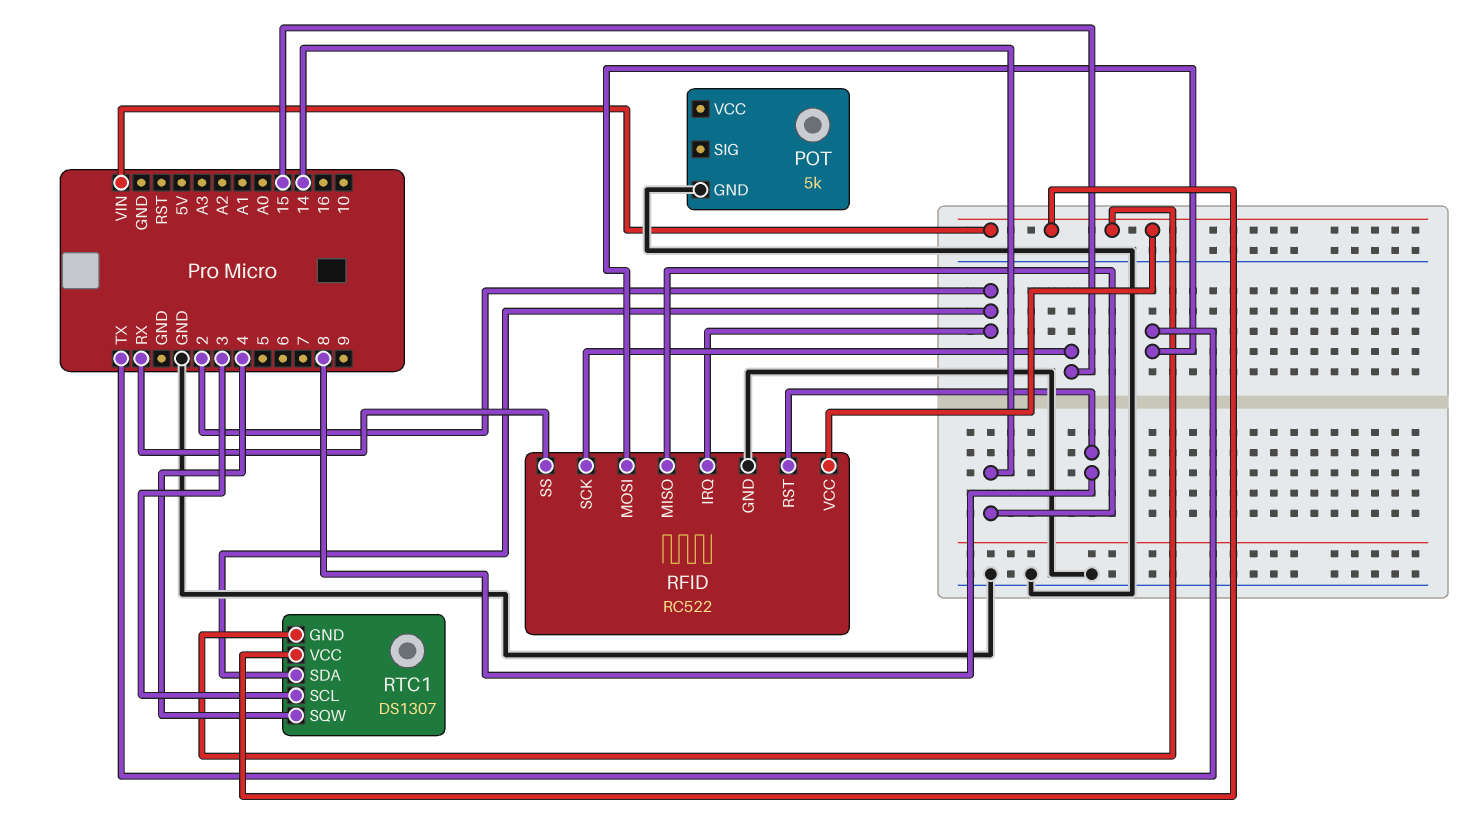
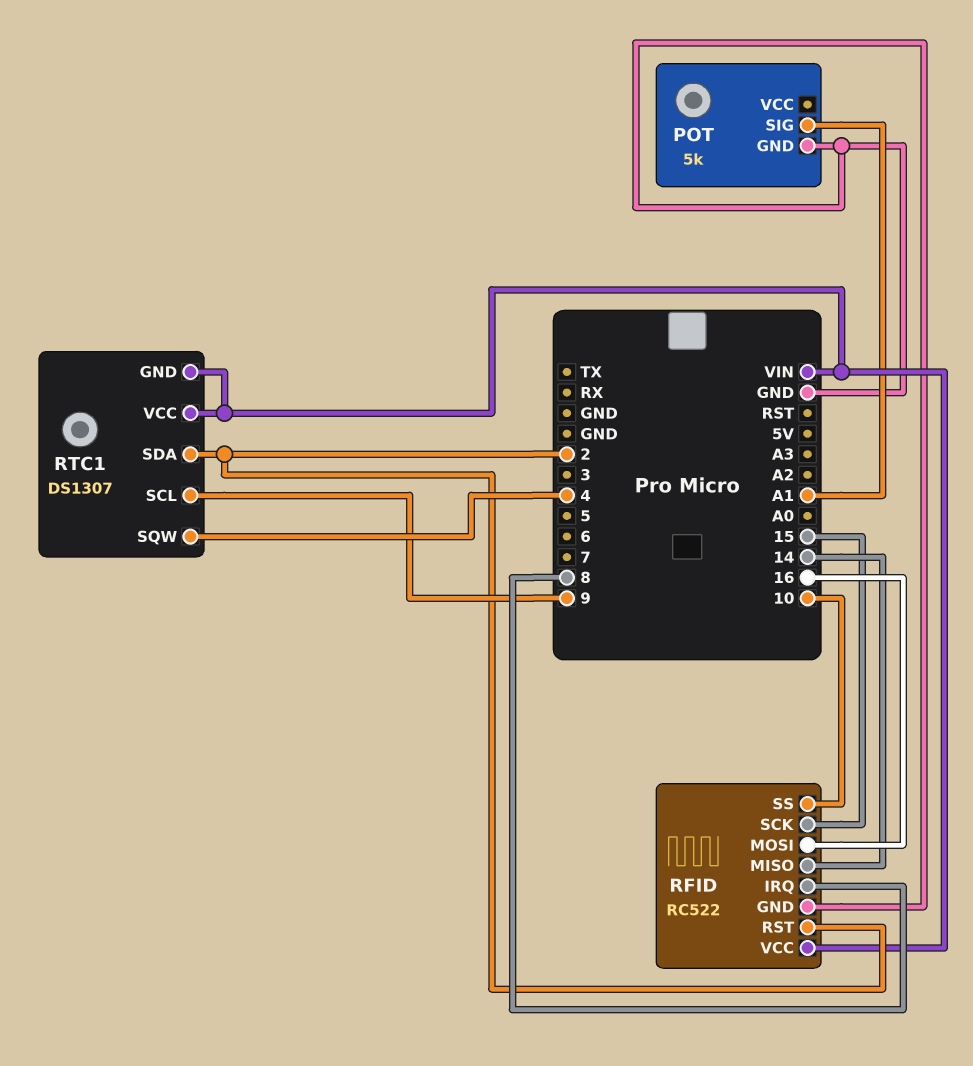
POT pin SIG: none -> A1
RFID pin IRQ: 2 -> 8
RFID pin MOSI: TX -> 16
RFID pin RST: 8 -> 2
RFID pin SS: RX -> 10
RTC1 pin SCL: 3 -> 9

